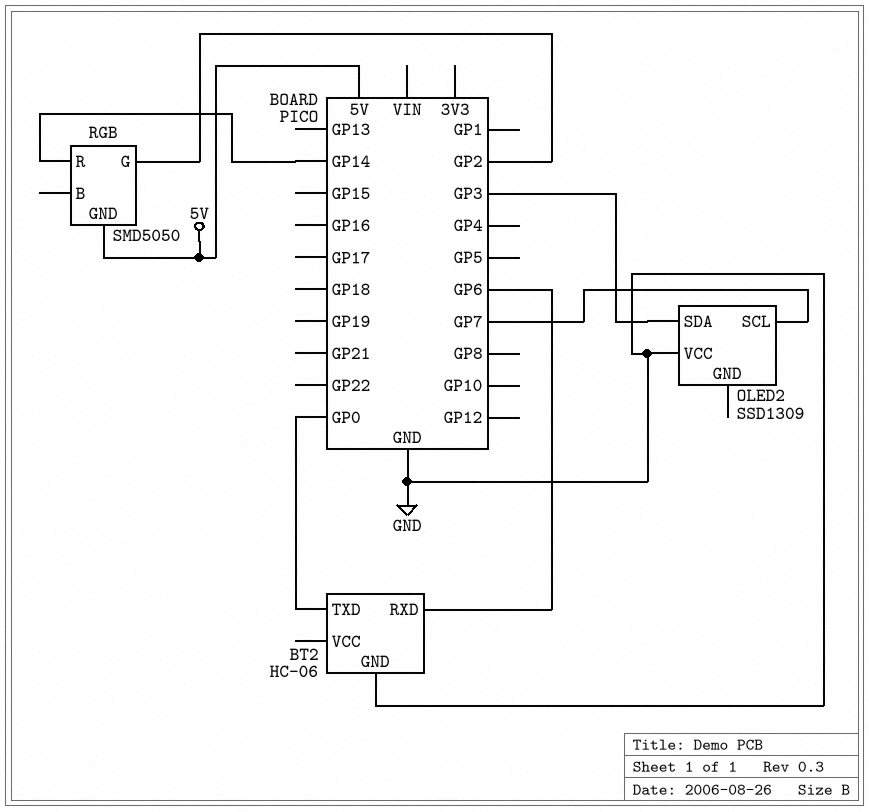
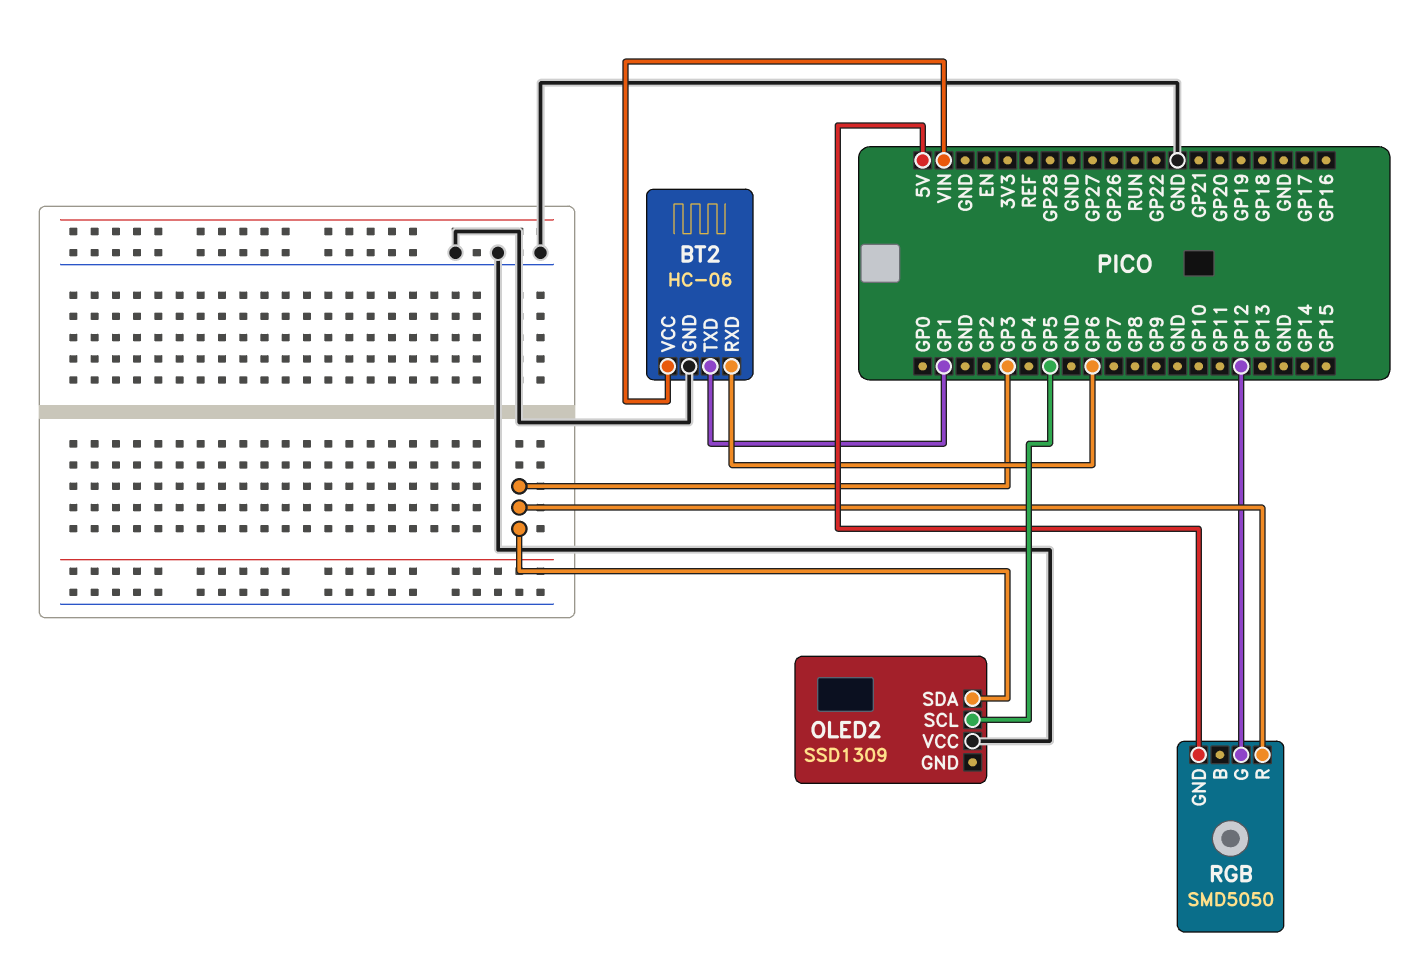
BT2 pin TXD: GP0 -> GP1
BT2 pin VCC: none -> VIN
OLED2 pin SCL: GP7 -> GP5
RGB pin G: GP2 -> GP12
RGB pin R: GP14 -> GP3

